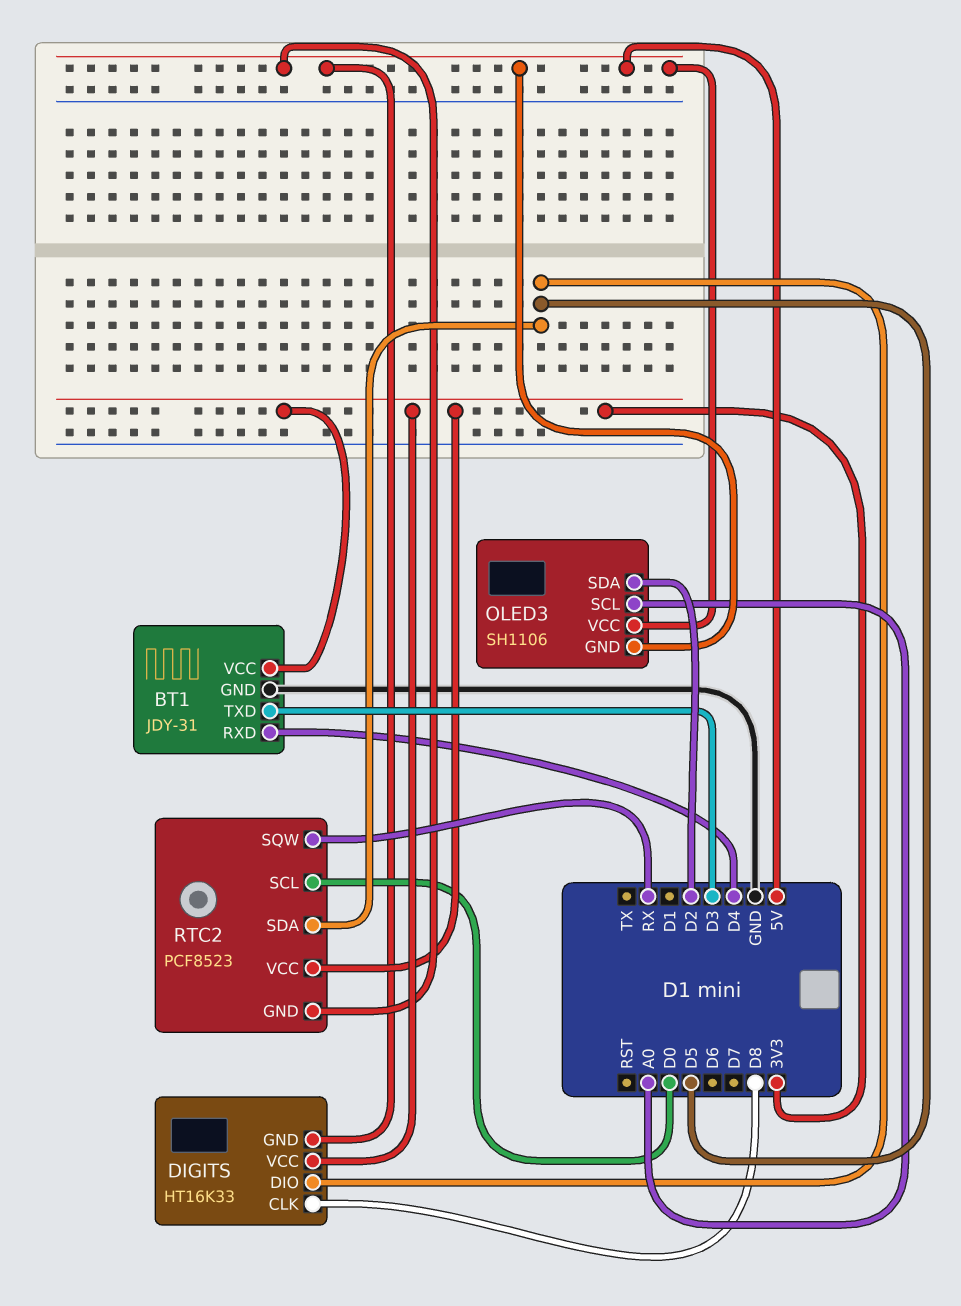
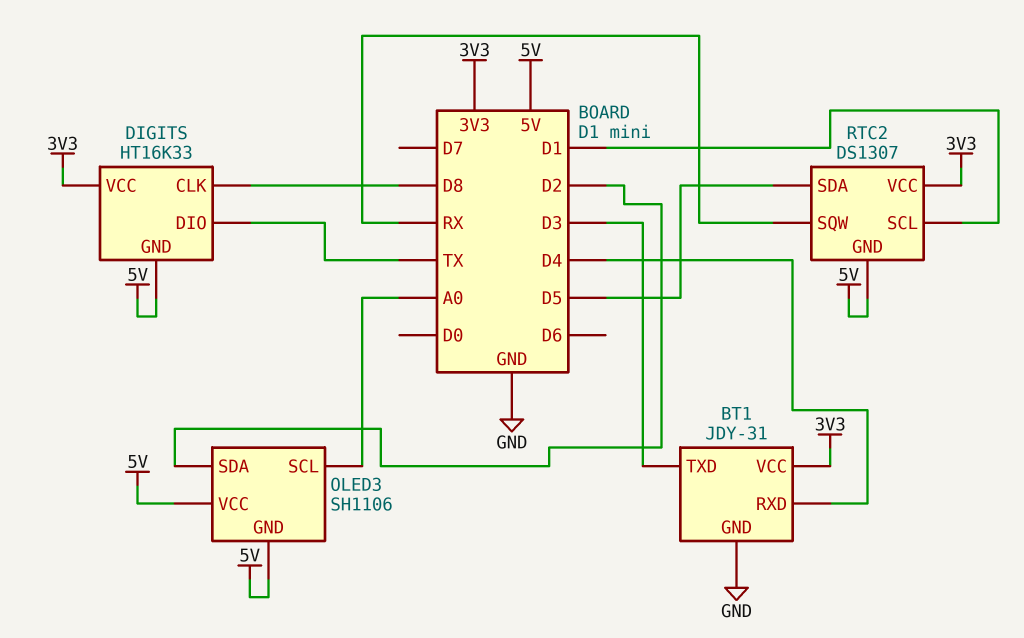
DIGITS pin DIO: D5 -> TX
RTC2: PCF8523 -> DS1307
RTC2 pin SCL: D0 -> D1

